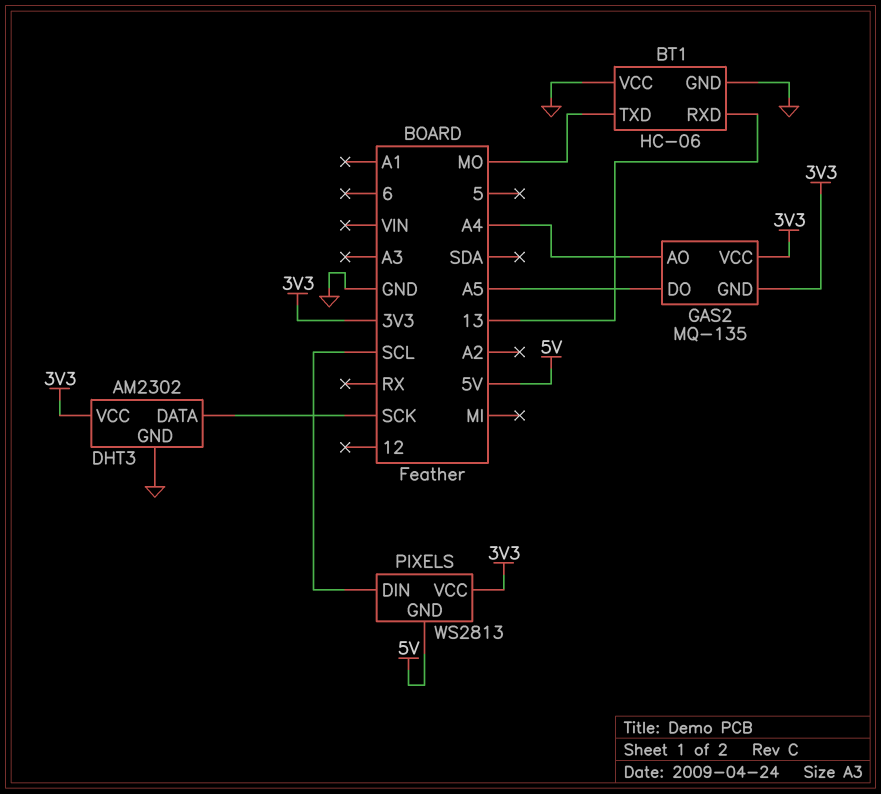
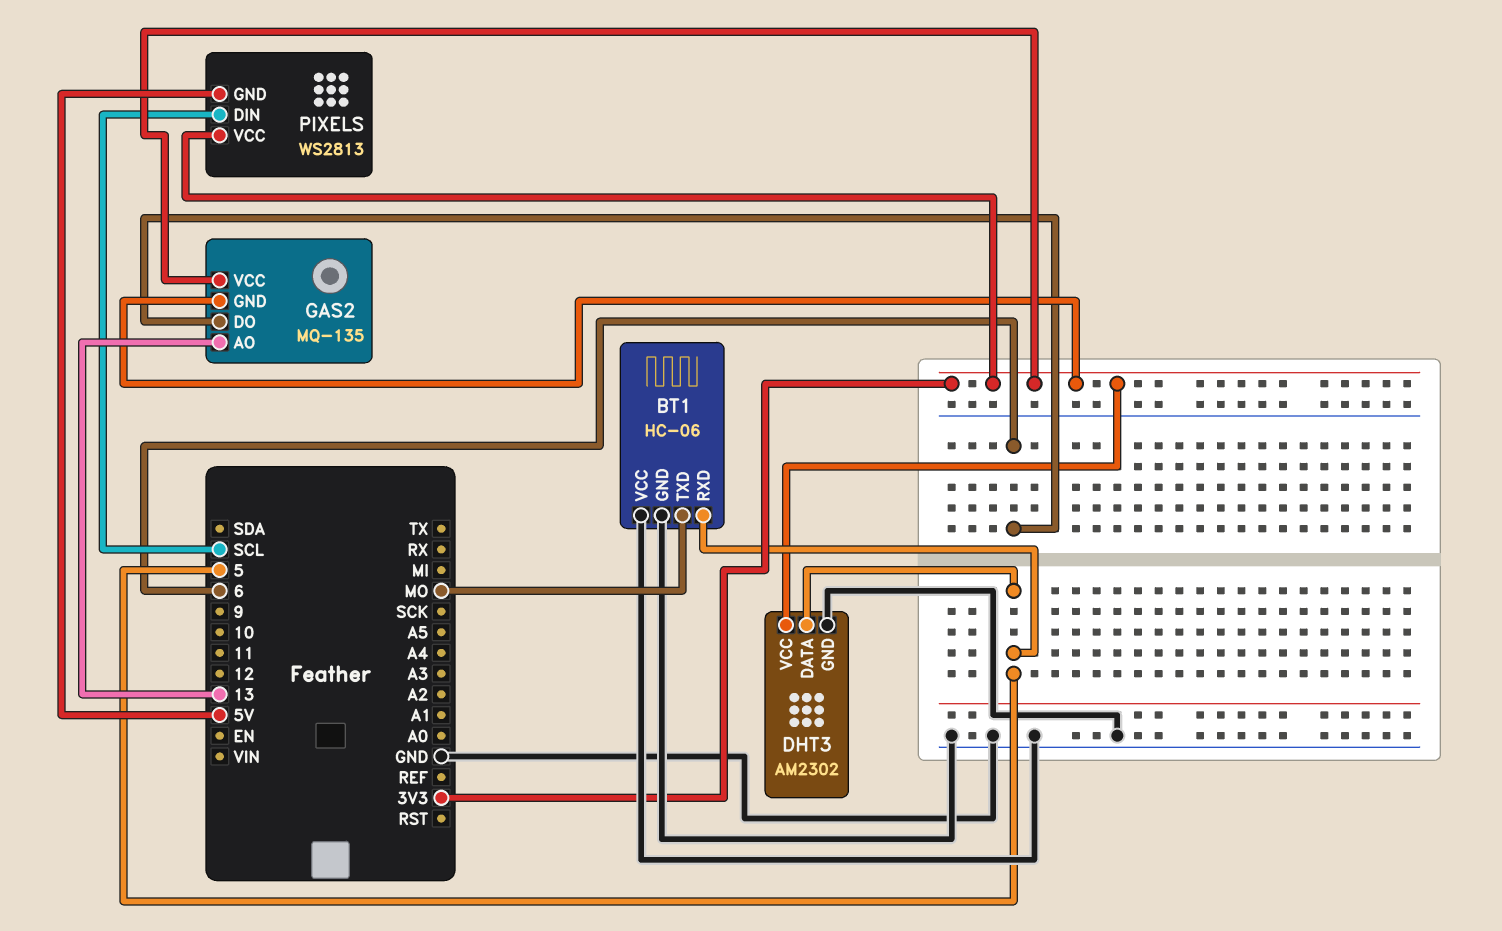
BT1 pin RXD: 13 -> 5
DHT3 pin DATA: SCK -> 5
GAS2 pin AO: A4 -> 13
GAS2 pin DO: A5 -> 6

